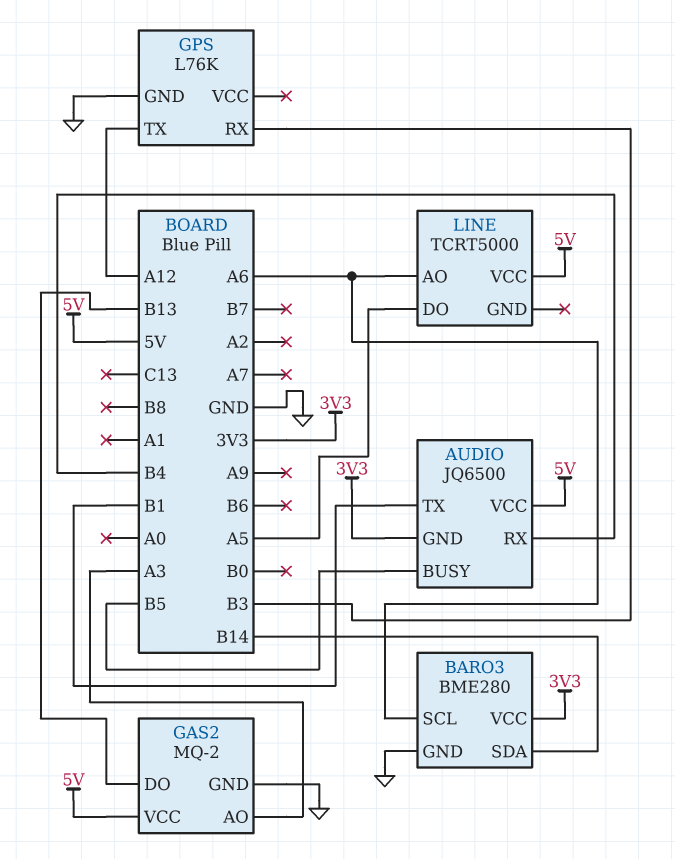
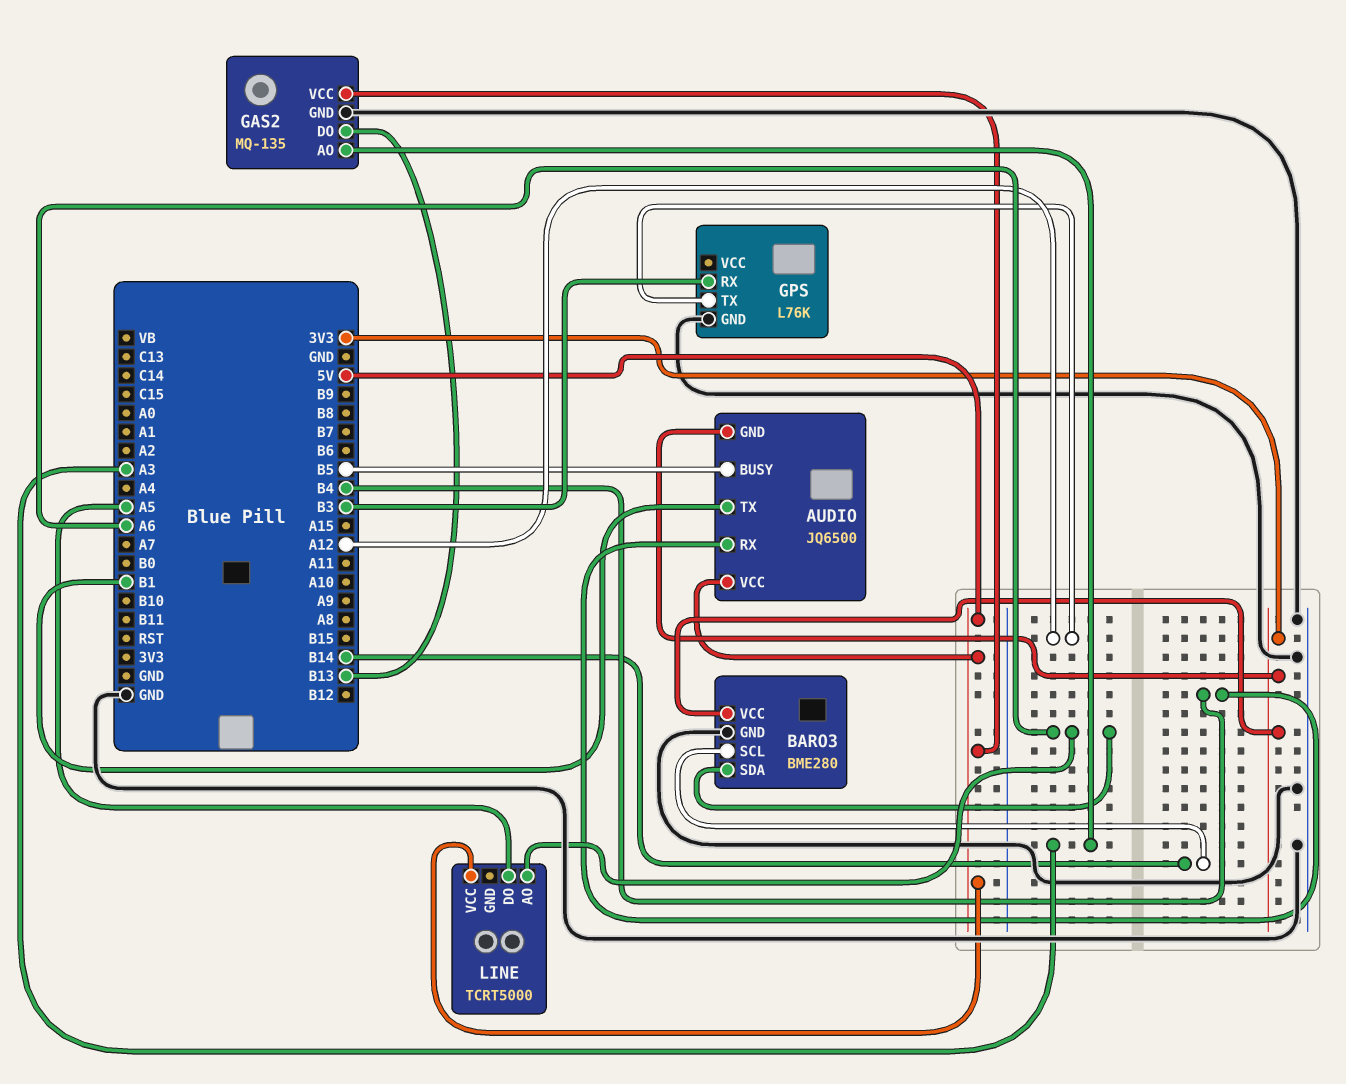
BARO3 pin SCL: A6 -> B14
BARO3 pin SDA: B14 -> A6
GAS2: MQ-2 -> MQ-135

